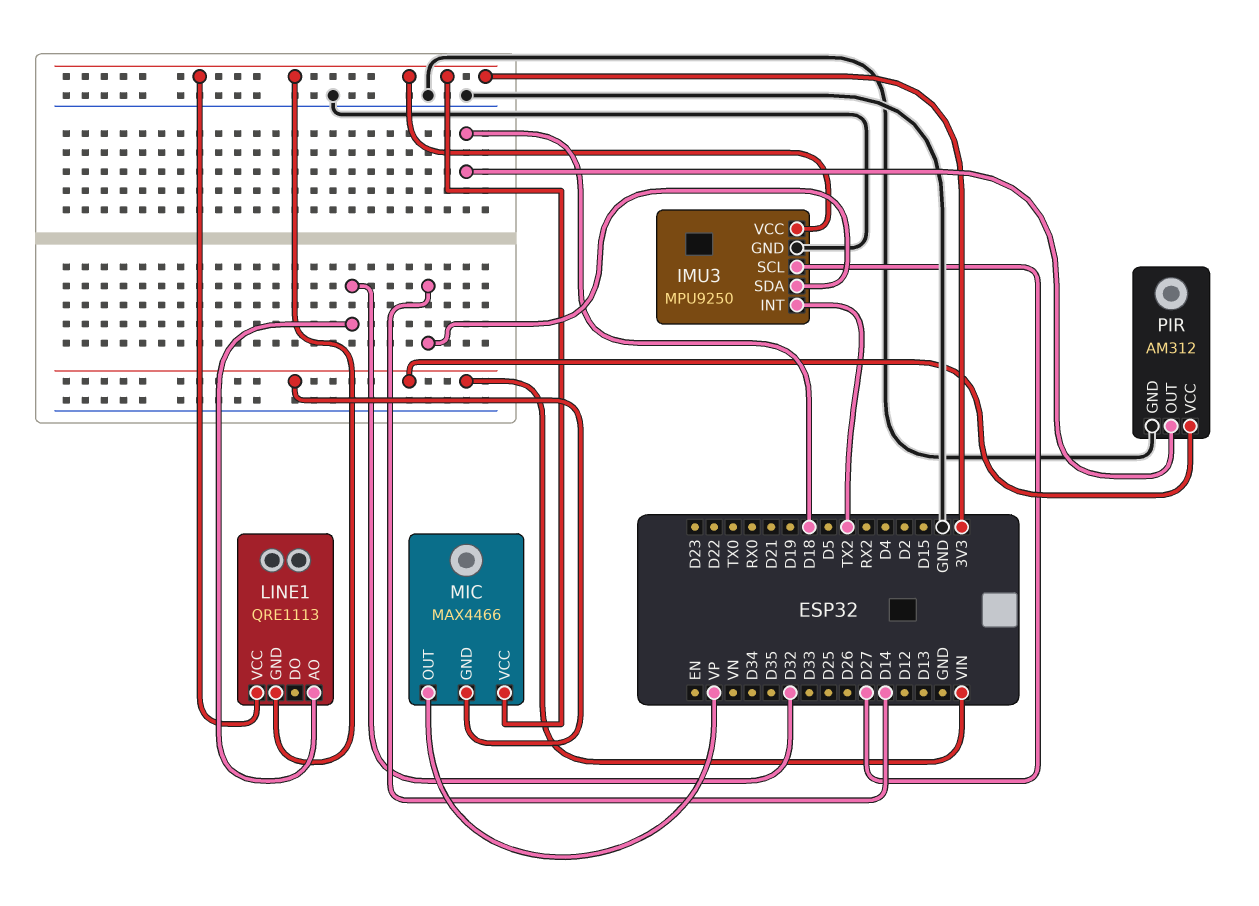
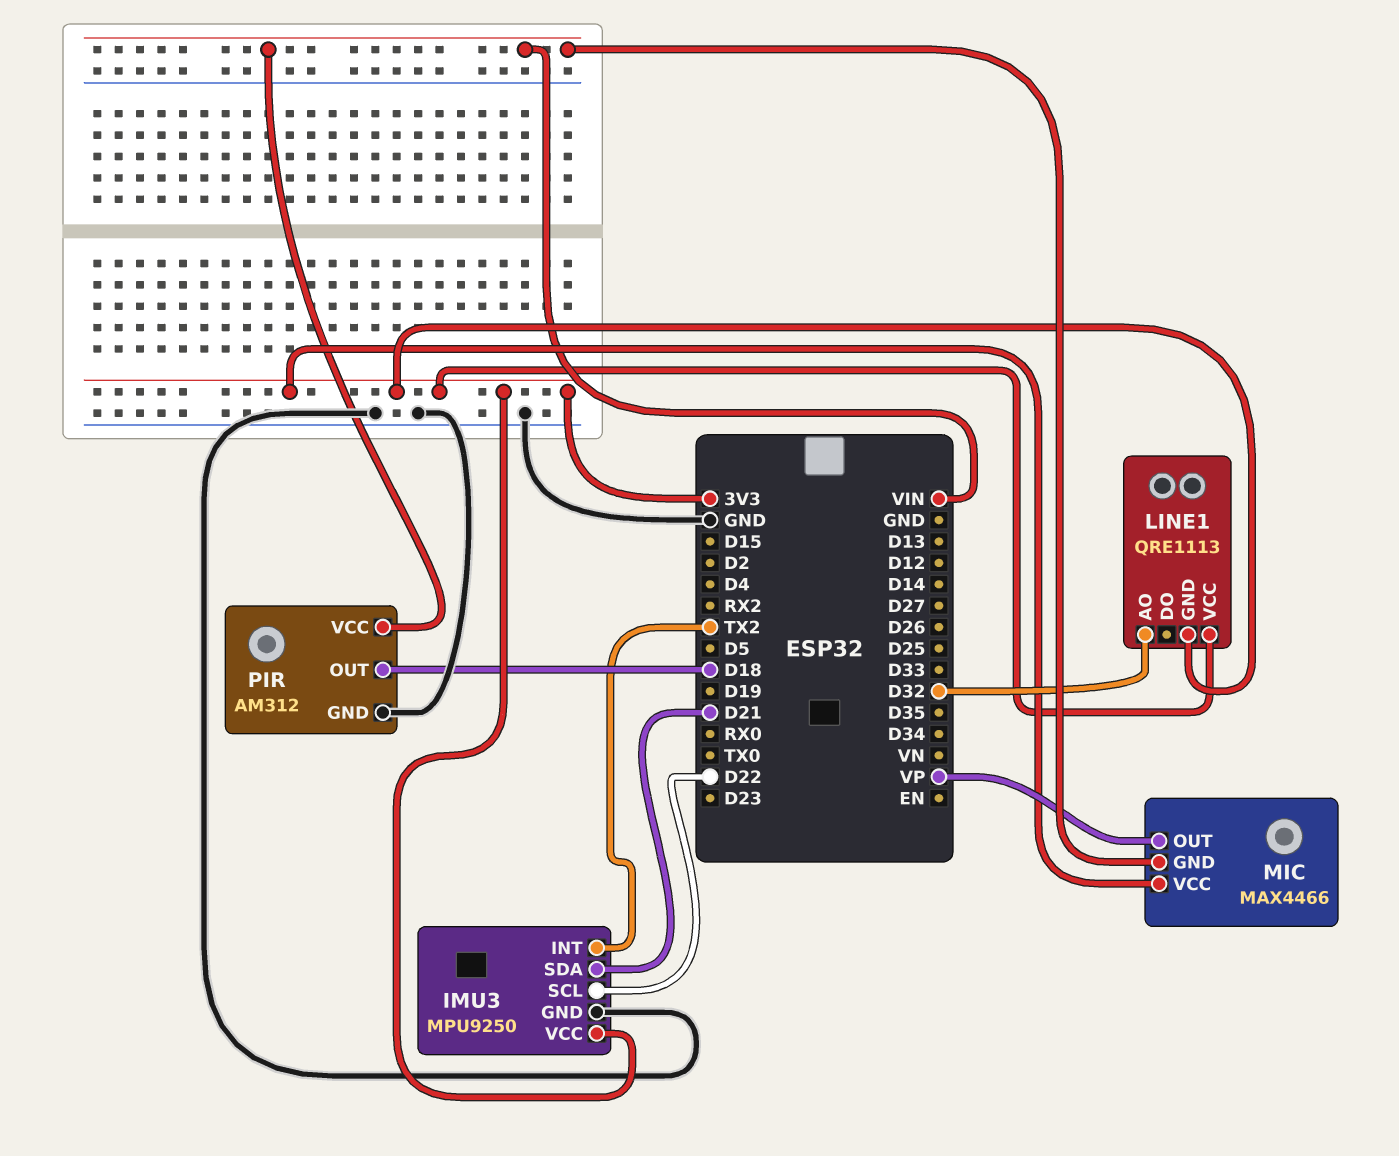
IMU3 pin SCL: D27 -> D22
IMU3 pin SDA: D14 -> D21

